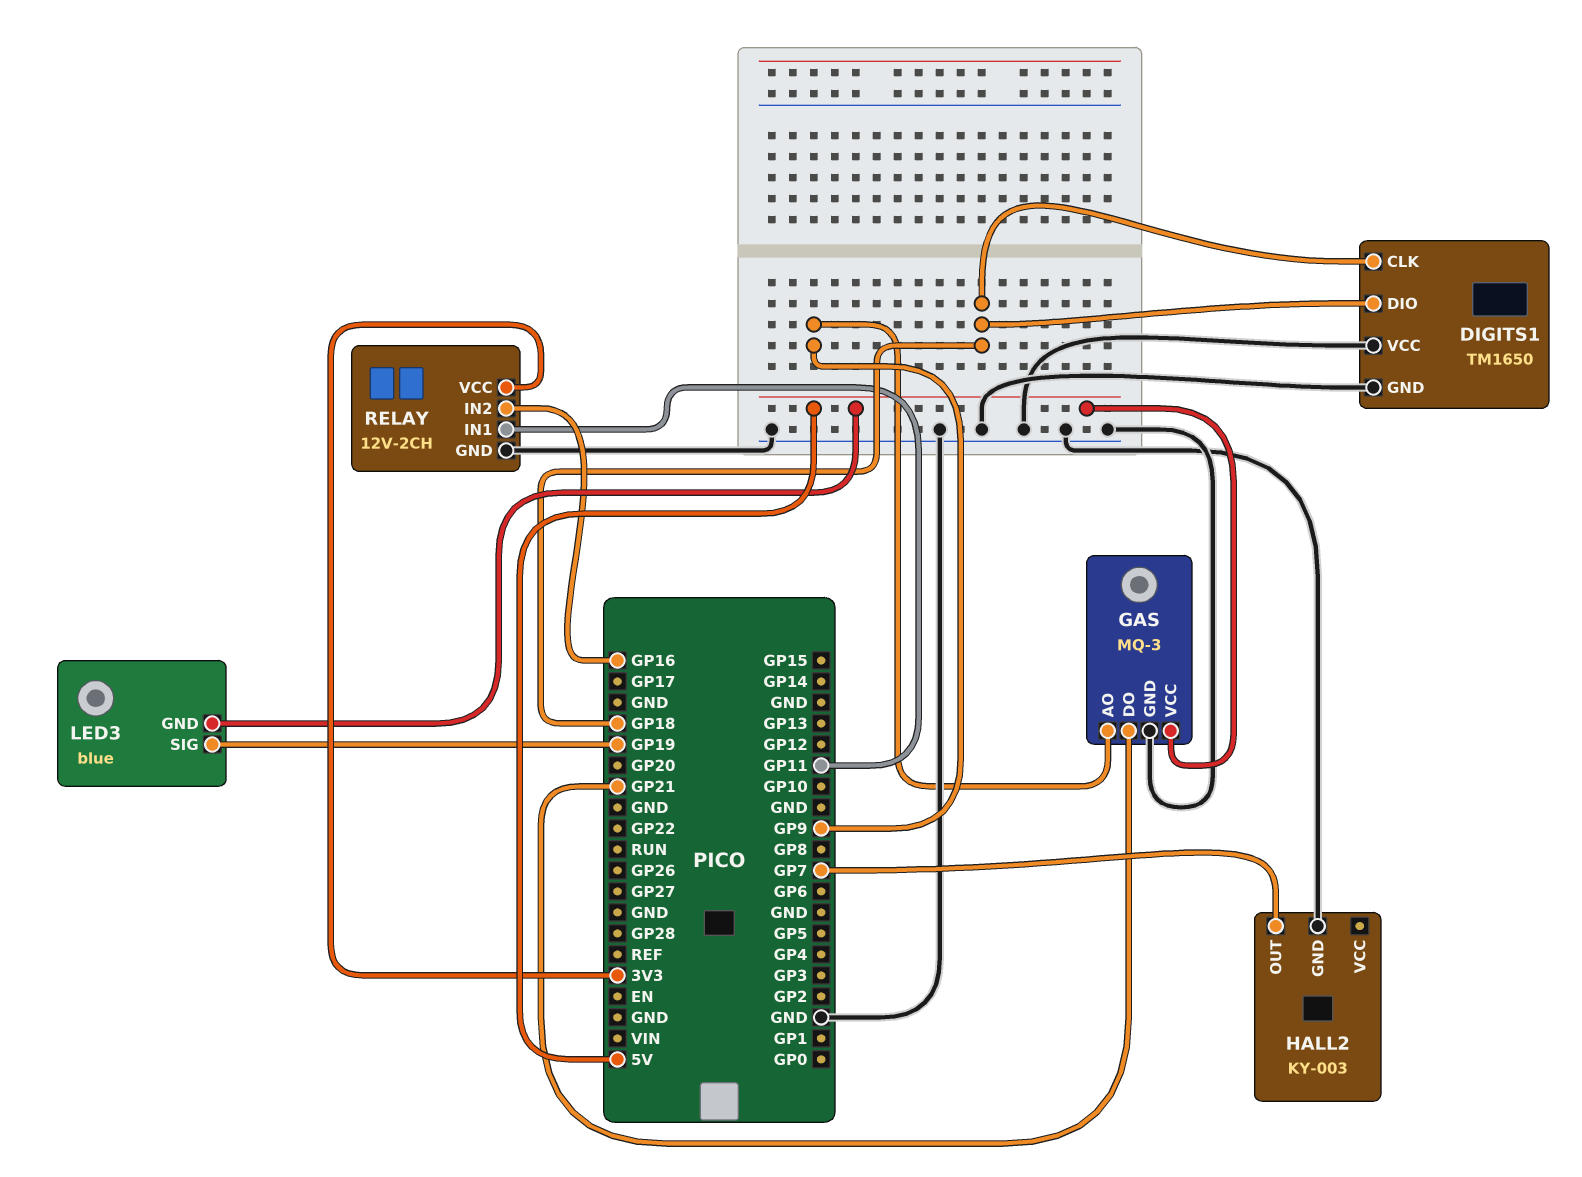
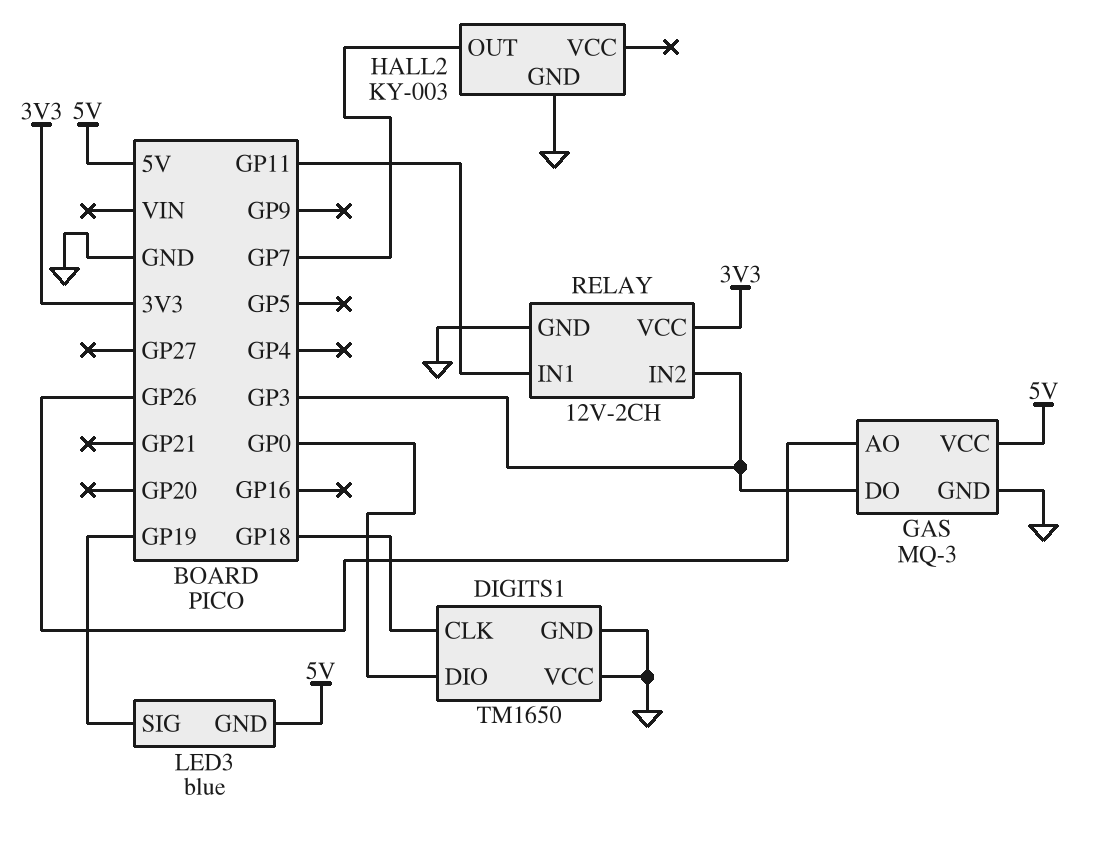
DIGITS1 pin DIO: GP18 -> GP0
GAS pin AO: GP9 -> GP26
GAS pin DO: GP21 -> GP3
RELAY pin IN2: GP16 -> GP3

